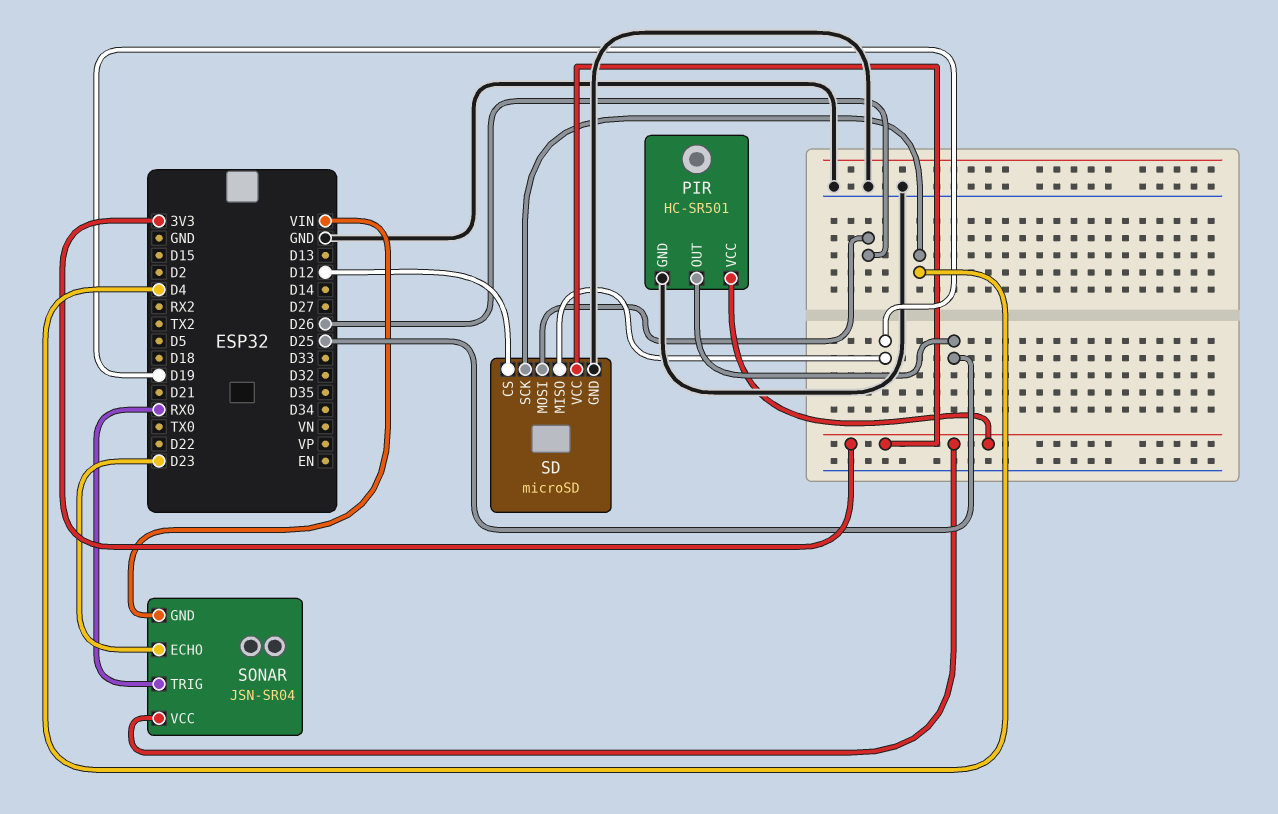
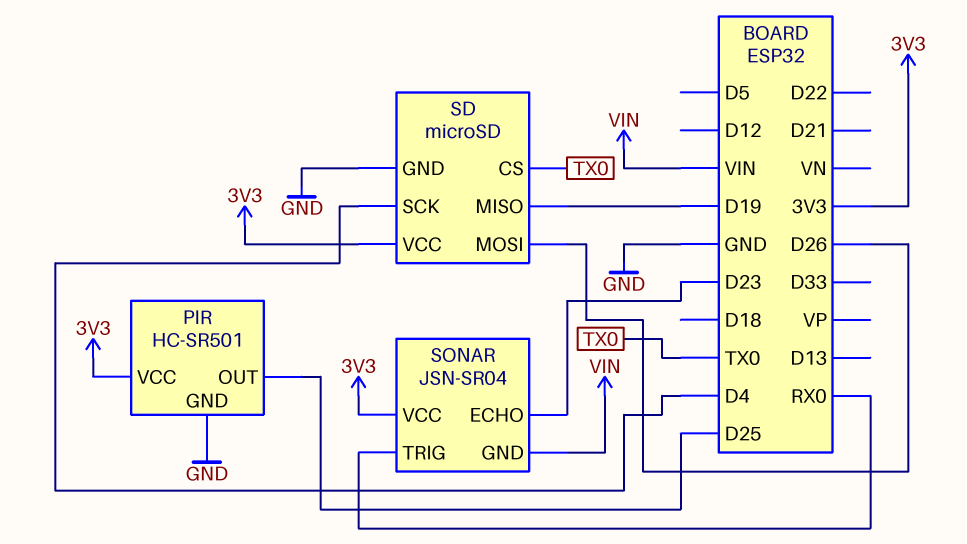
SD pin CS: D12 -> TX0

